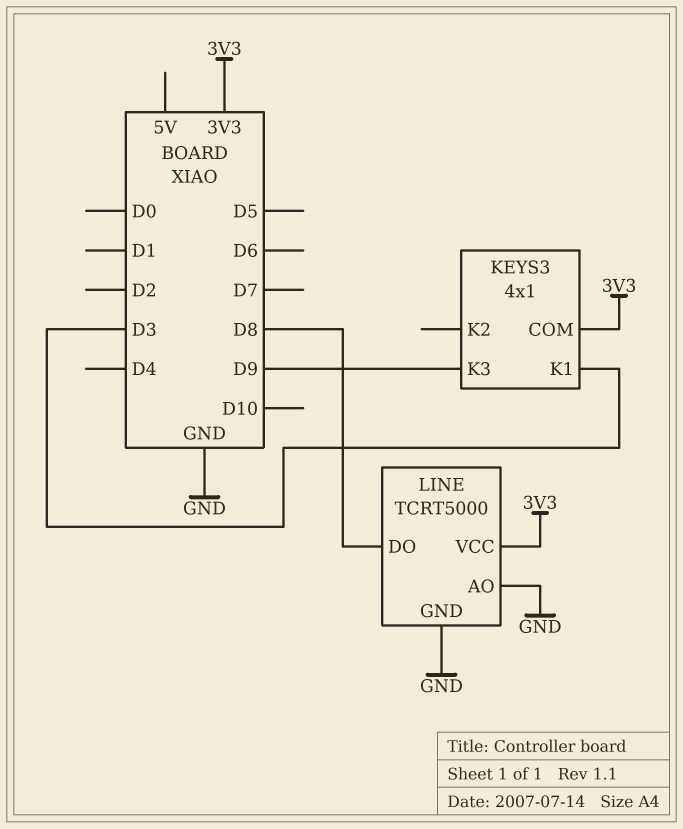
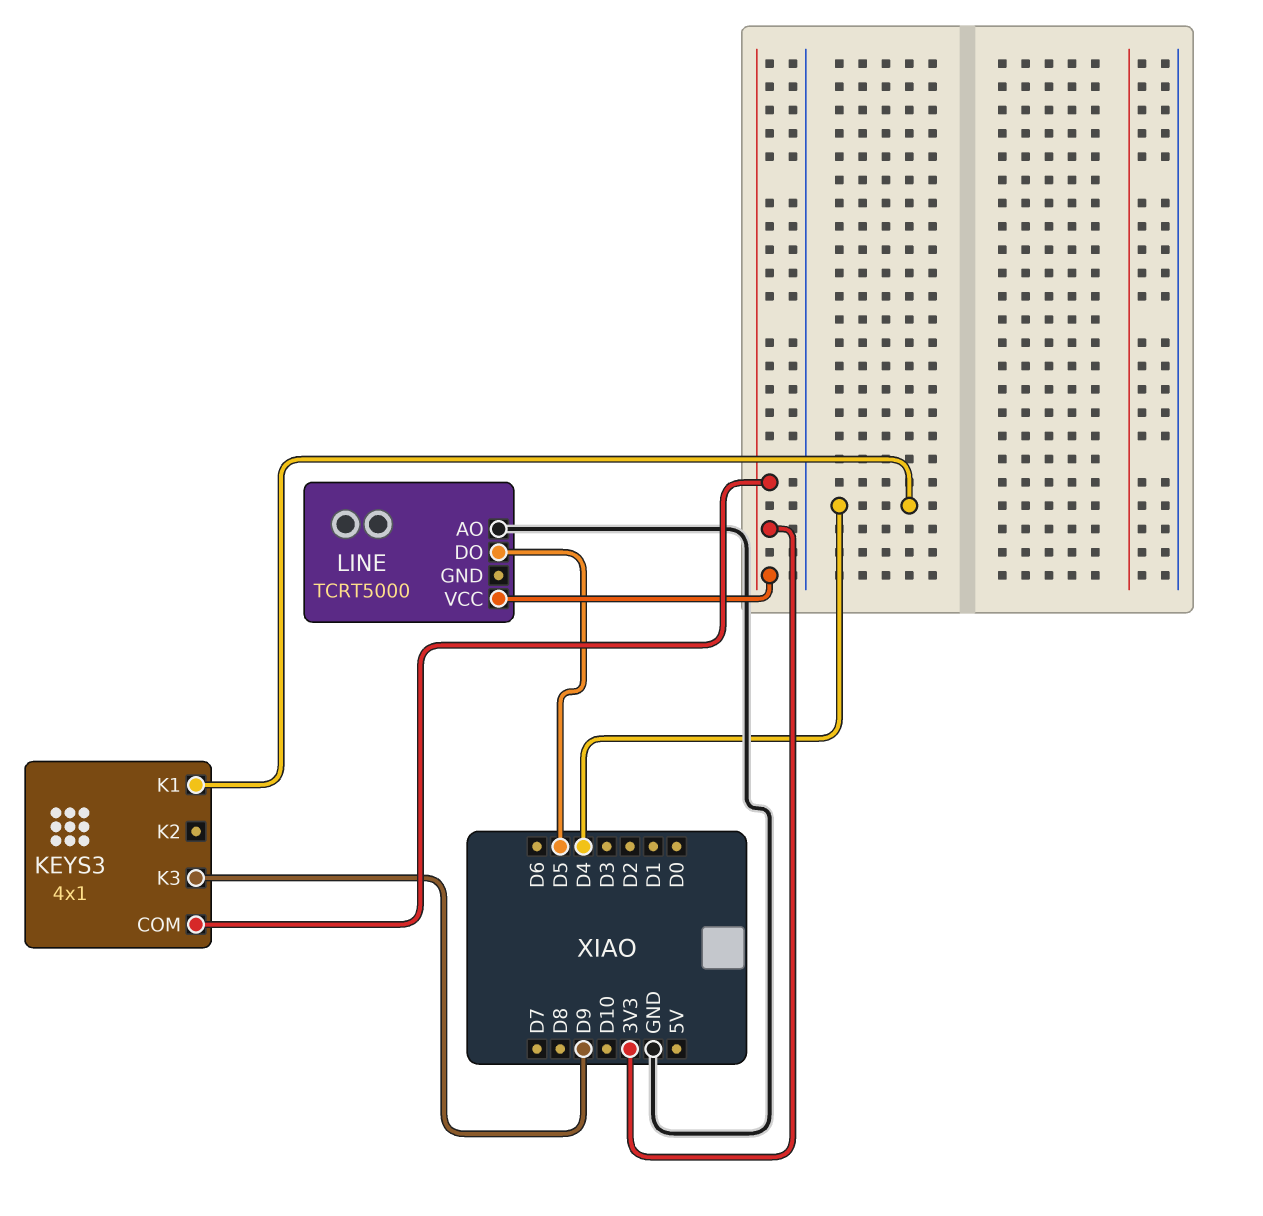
KEYS3 pin K1: D3 -> D4
LINE pin DO: D8 -> D5
LINE pin GND: GND -> none

